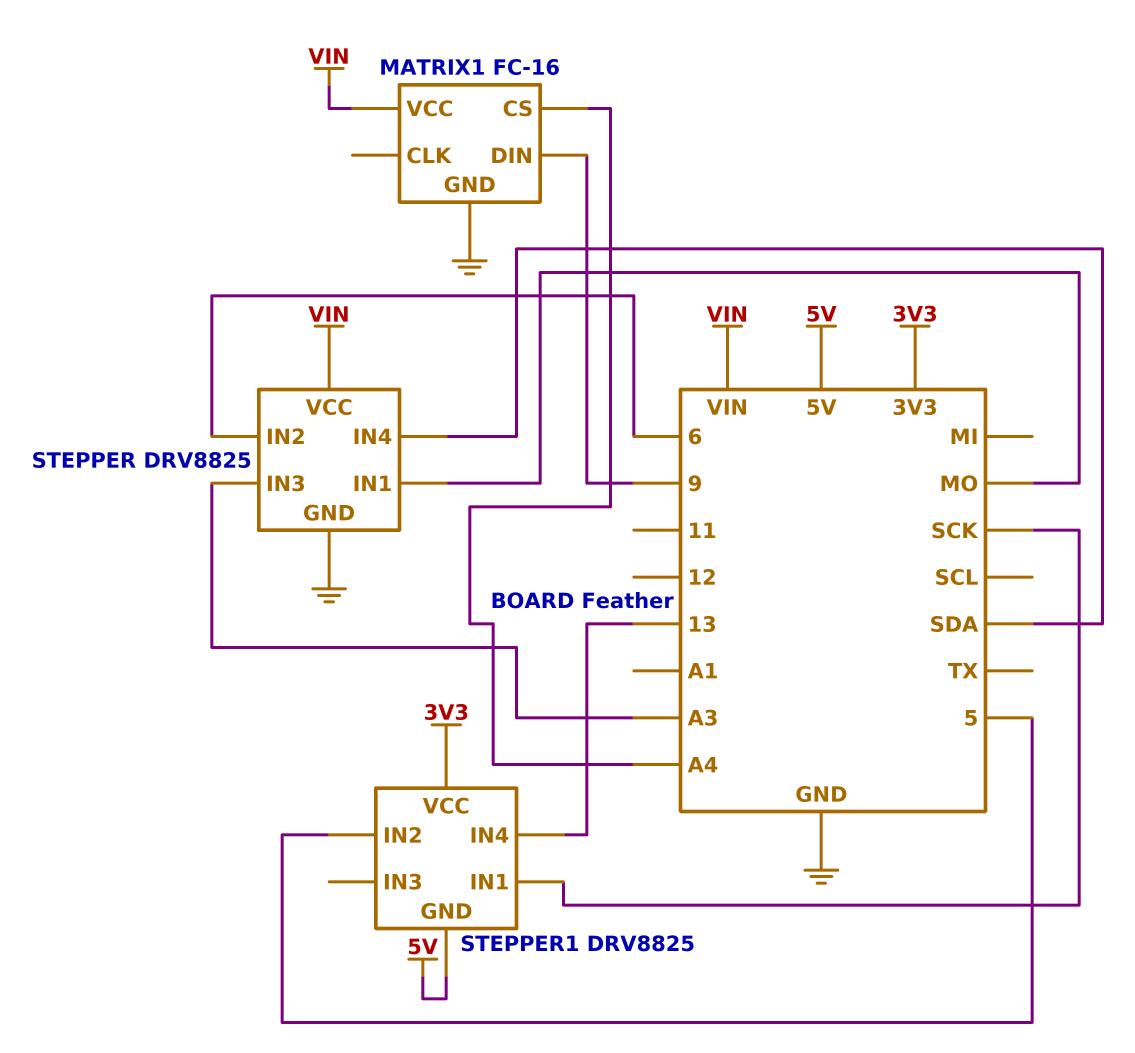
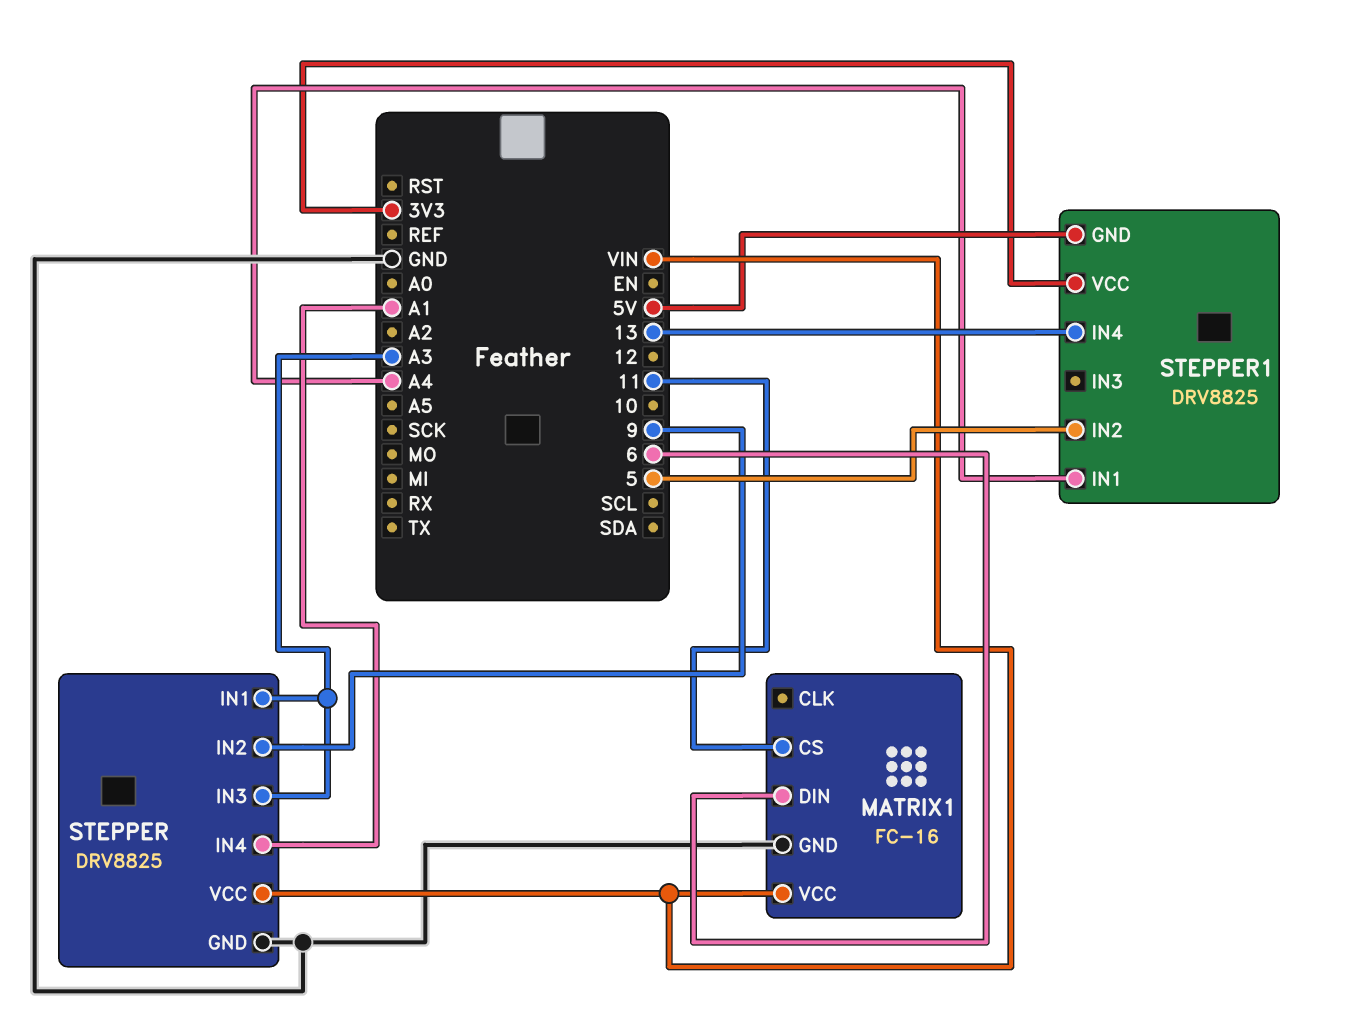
MATRIX1 pin CS: A4 -> 11
MATRIX1 pin DIN: 9 -> 6
STEPPER pin IN1: MO -> A3
STEPPER pin IN2: 6 -> 9
STEPPER pin IN4: SDA -> A1
STEPPER1 pin IN1: SCK -> A4

